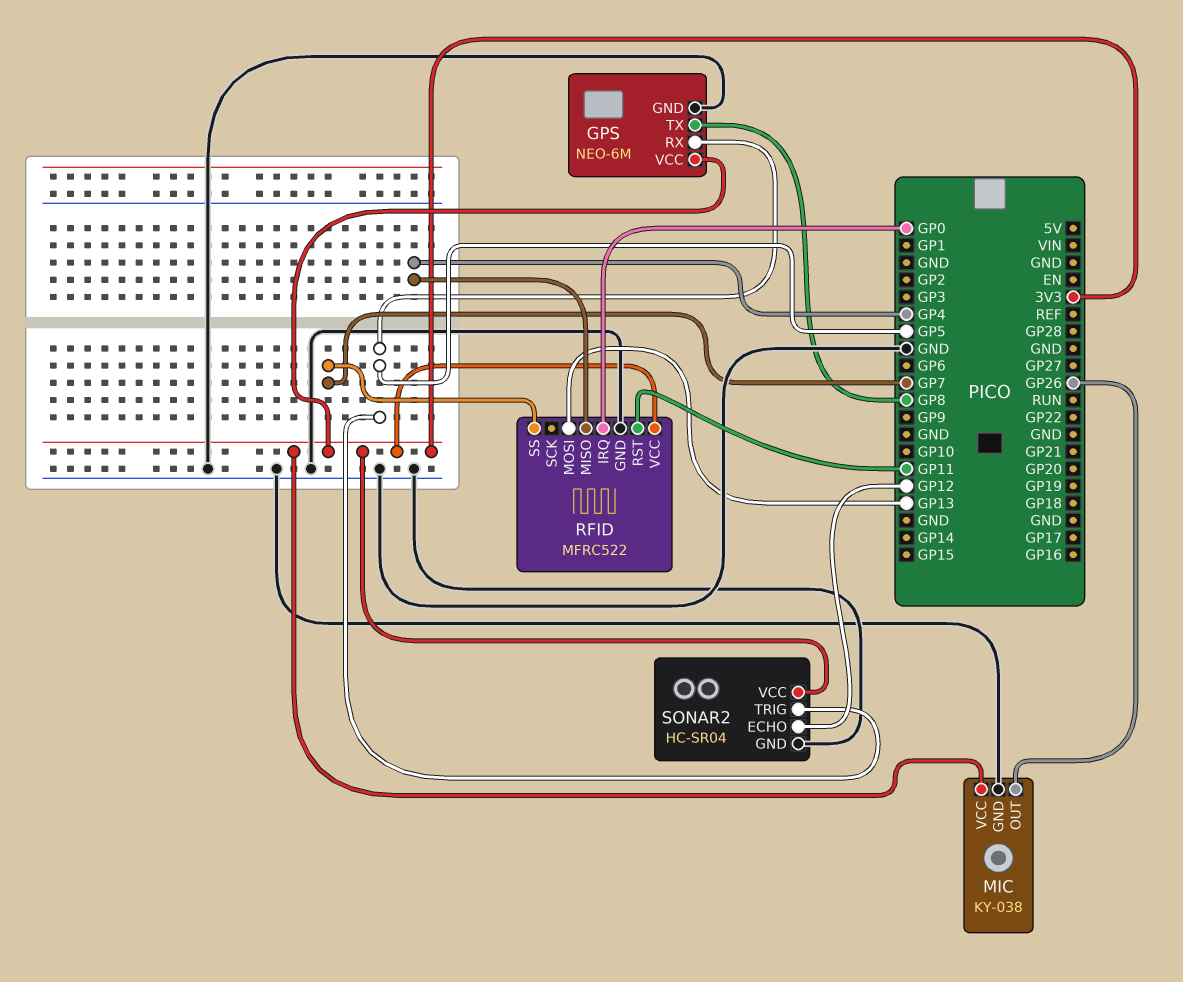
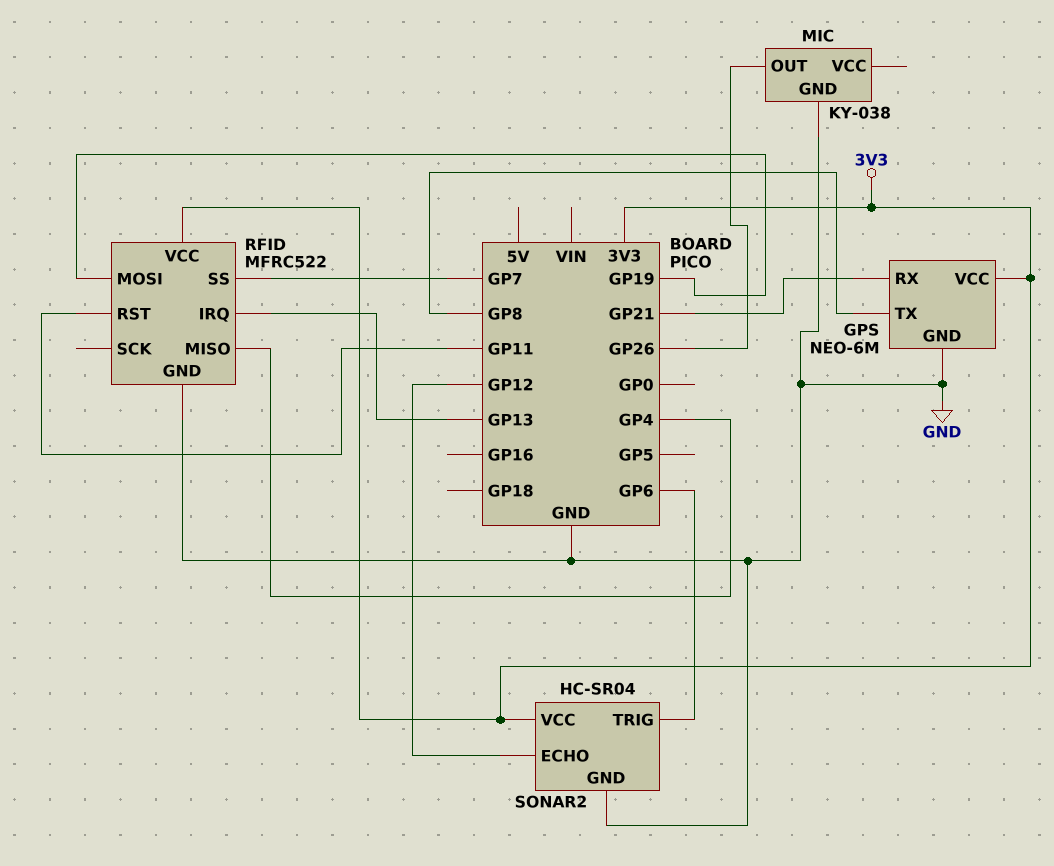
GPS pin RX: GP5 -> GP21
MIC pin VCC: 3V3 -> none
RFID pin IRQ: GP0 -> GP13
RFID pin MOSI: GP13 -> GP19
SONAR2 pin TRIG: GP5 -> GP6

